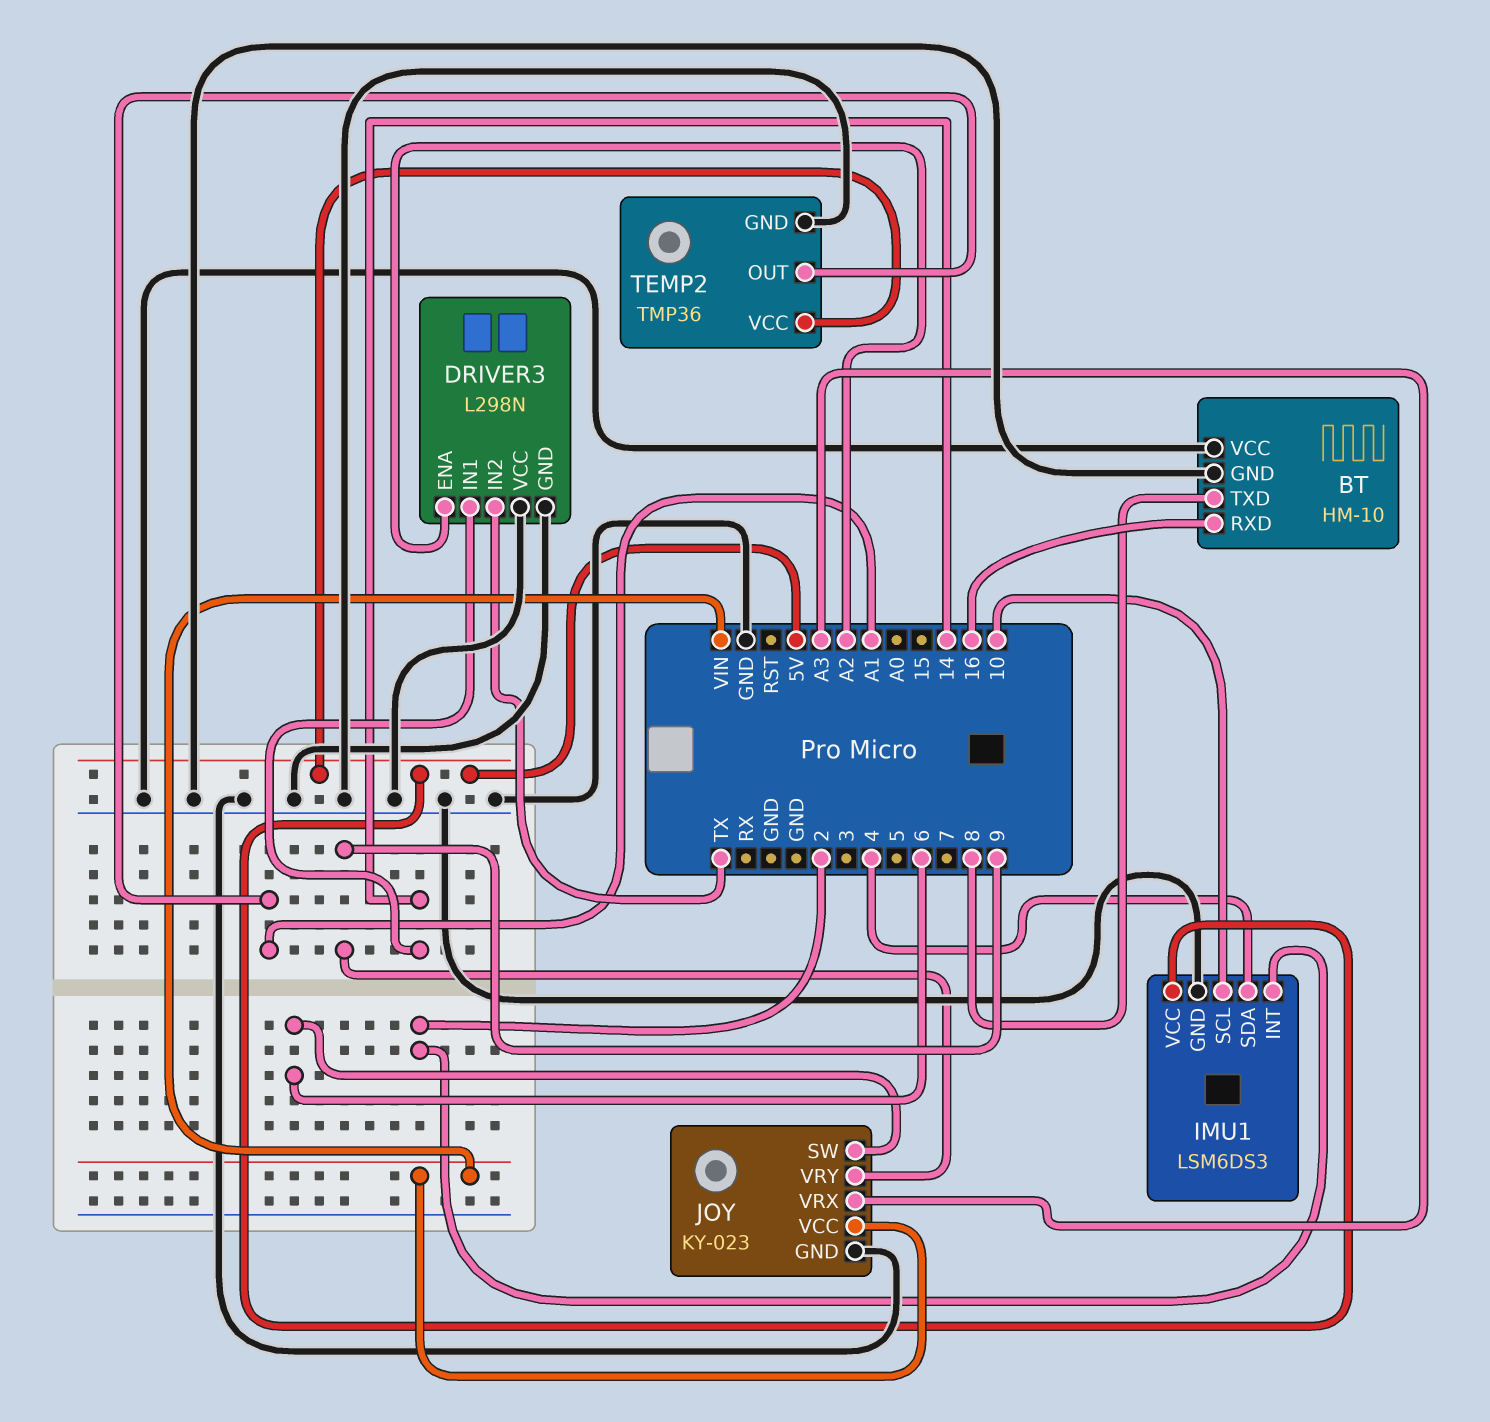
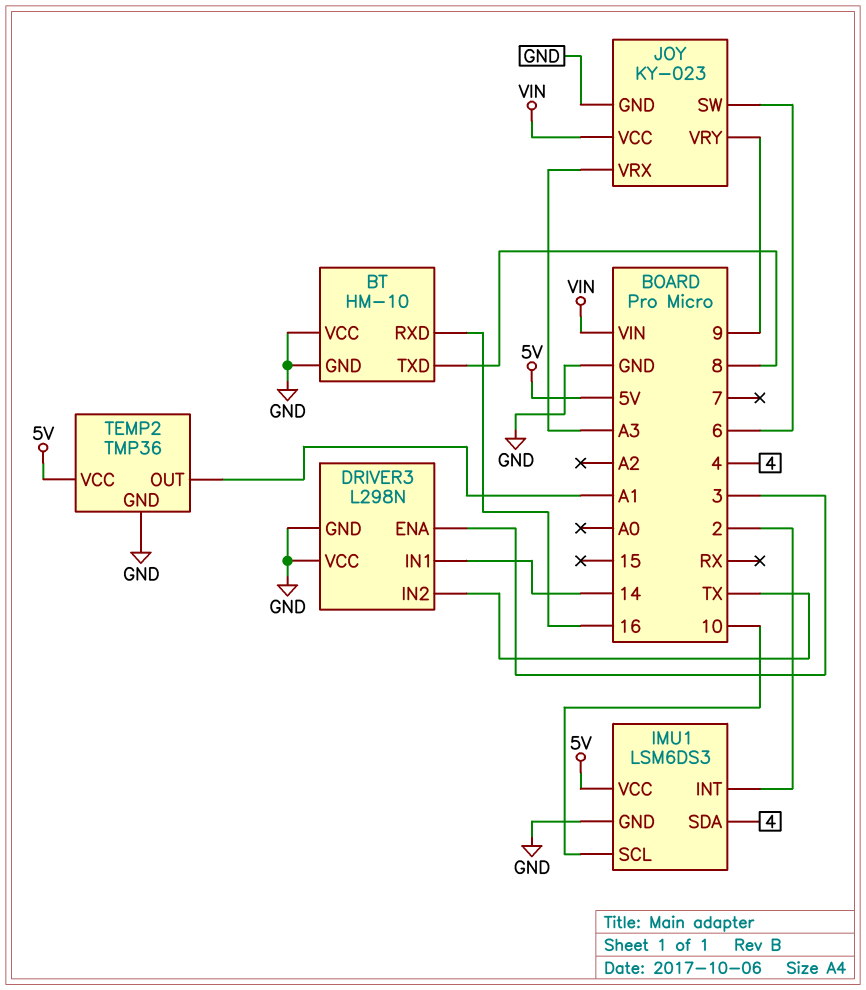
DRIVER3 pin ENA: A2 -> 3

